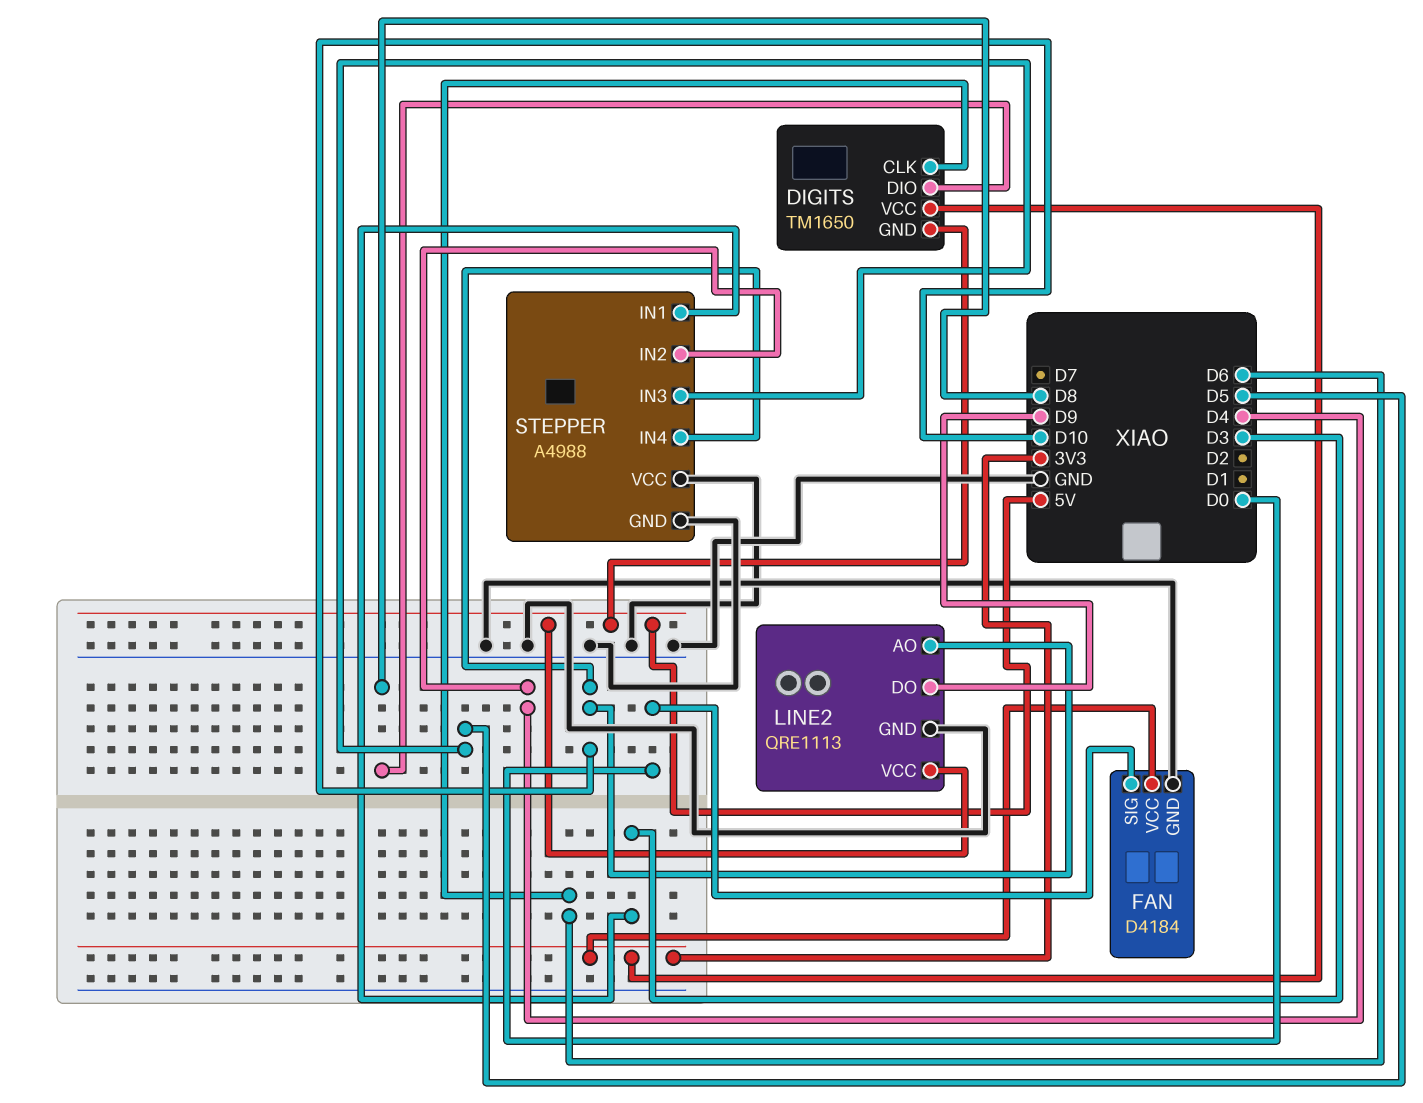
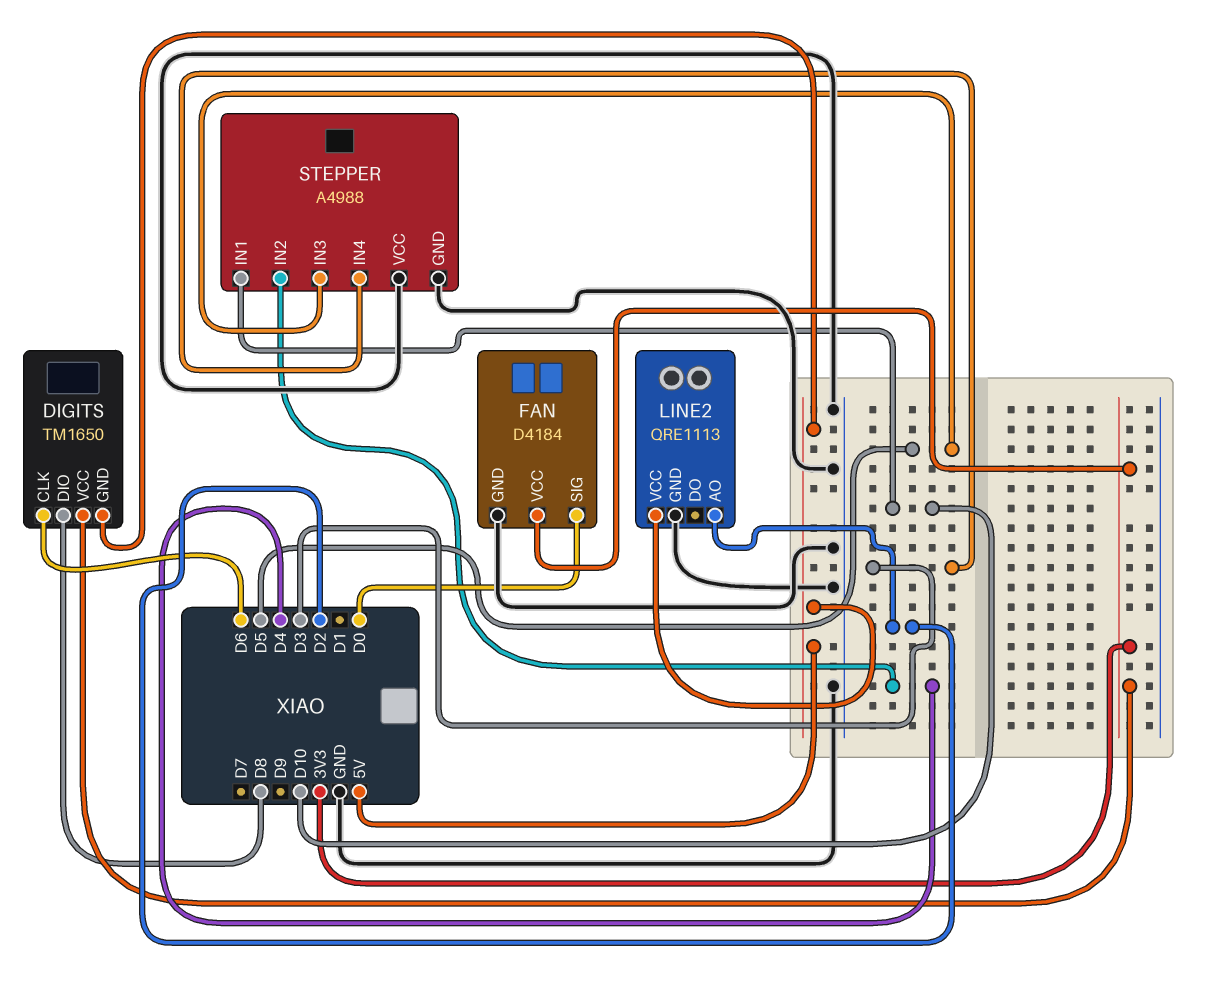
LINE2 pin AO: D10 -> D2
LINE2 pin DO: D9 -> none
STEPPER pin IN1: D3 -> D10
STEPPER pin IN4: D10 -> D3

